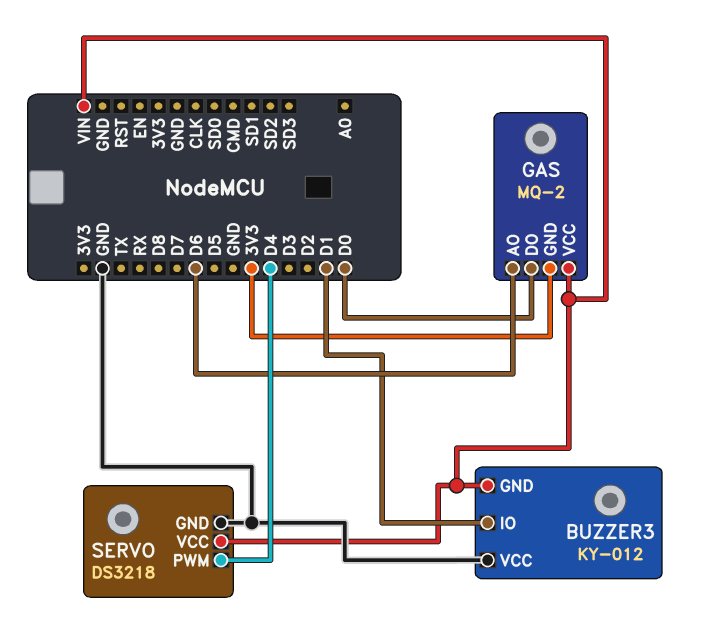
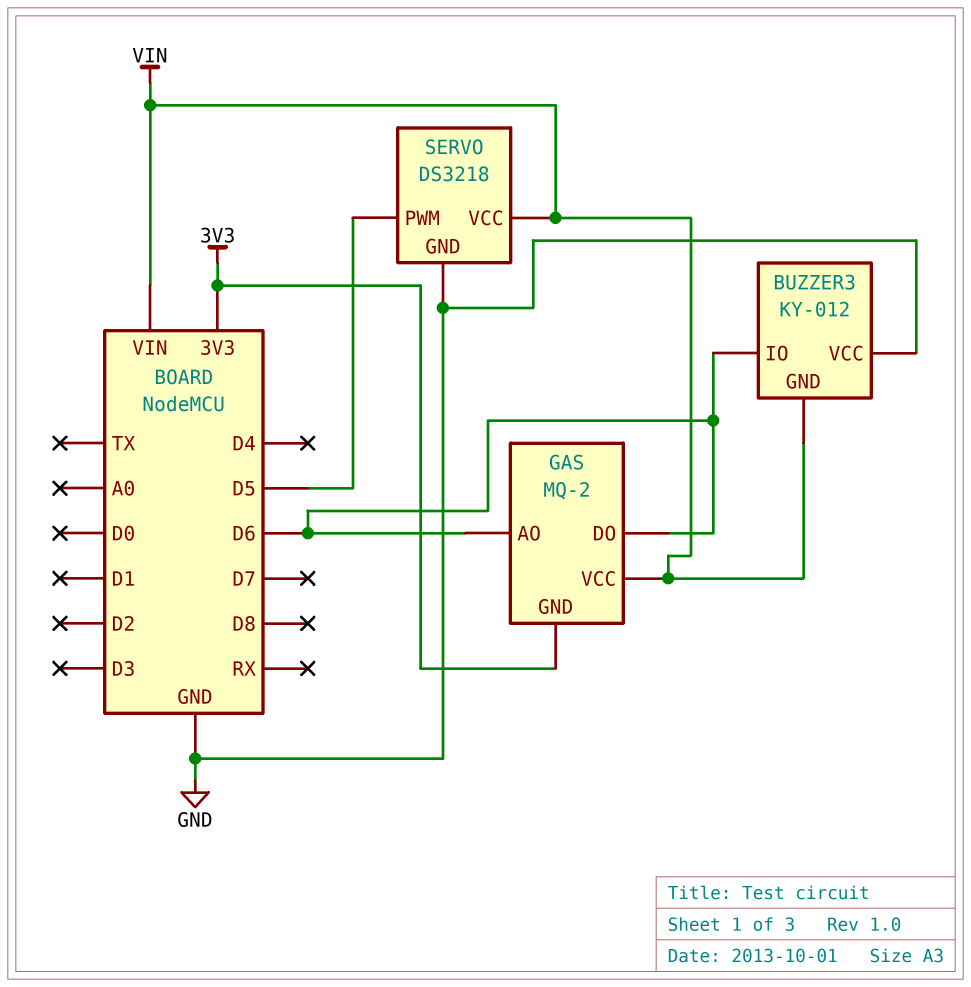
BUZZER3 pin IO: D1 -> D6
GAS pin DO: D0 -> D6
SERVO pin PWM: D4 -> D5

